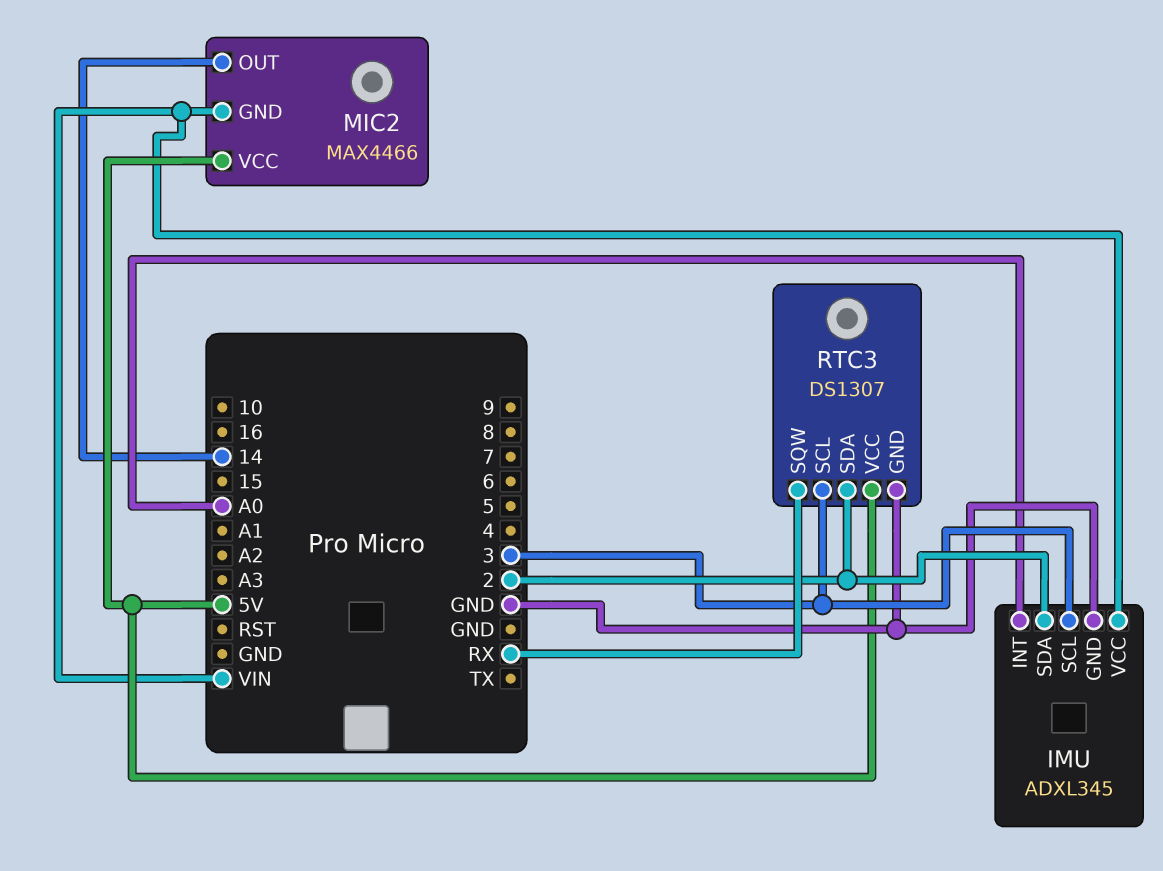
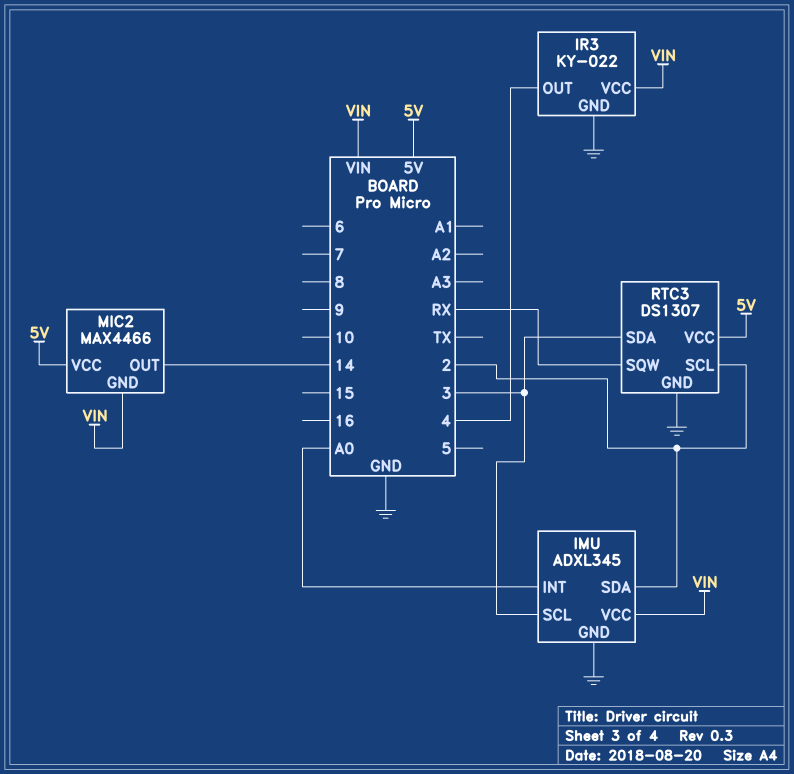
IR3: none -> KY-022
IR3 pin GND: none -> GND
IR3 pin OUT: none -> 4
IR3 pin VCC: none -> VIN
RTC3 pin SCL: 3 -> 2
RTC3 pin SDA: 2 -> 3

